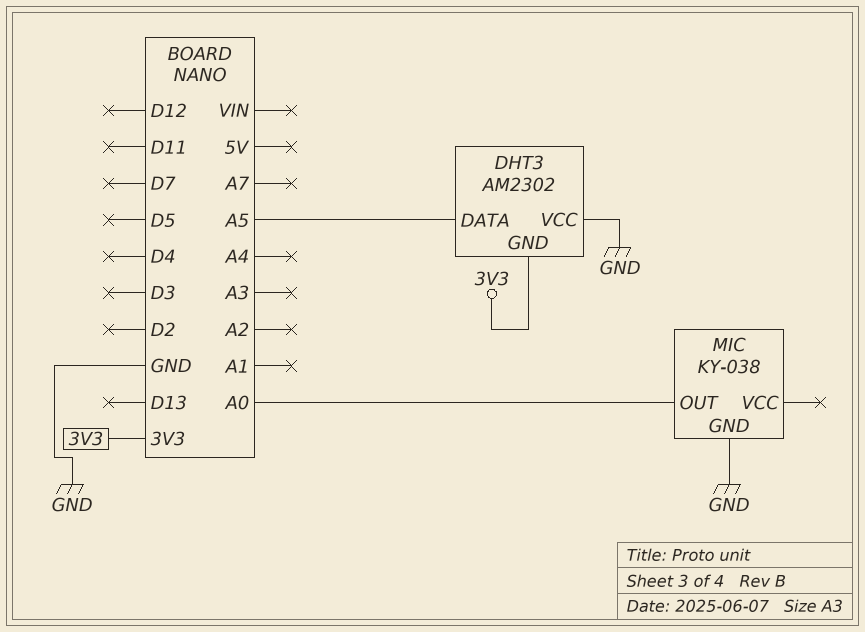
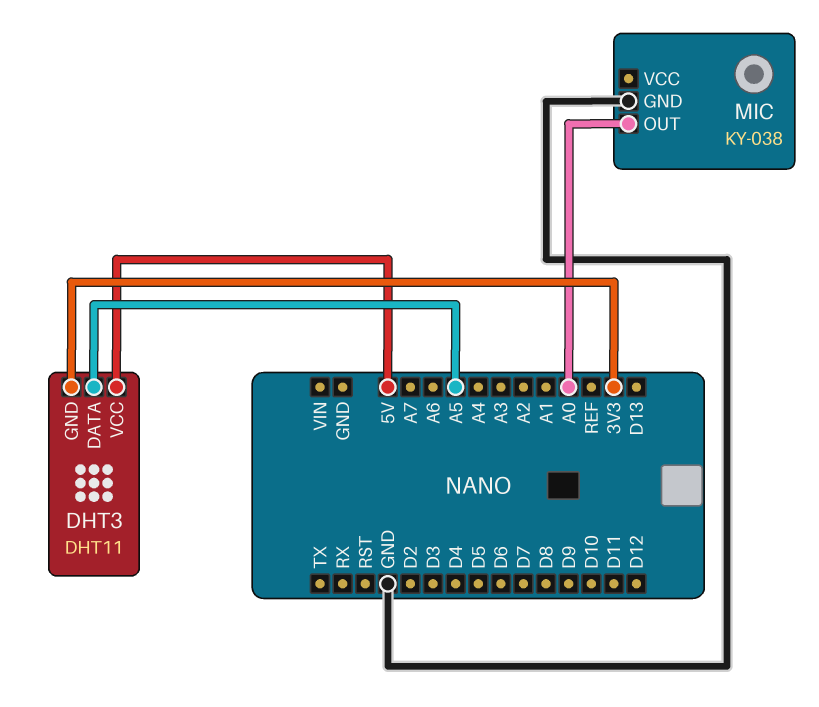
DHT3: AM2302 -> DHT11
DHT3 pin VCC: GND -> 5V

